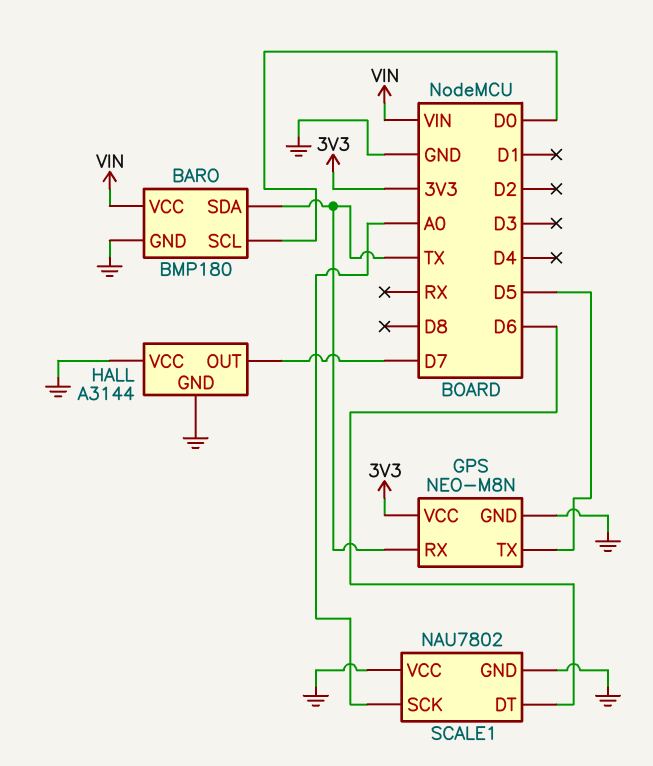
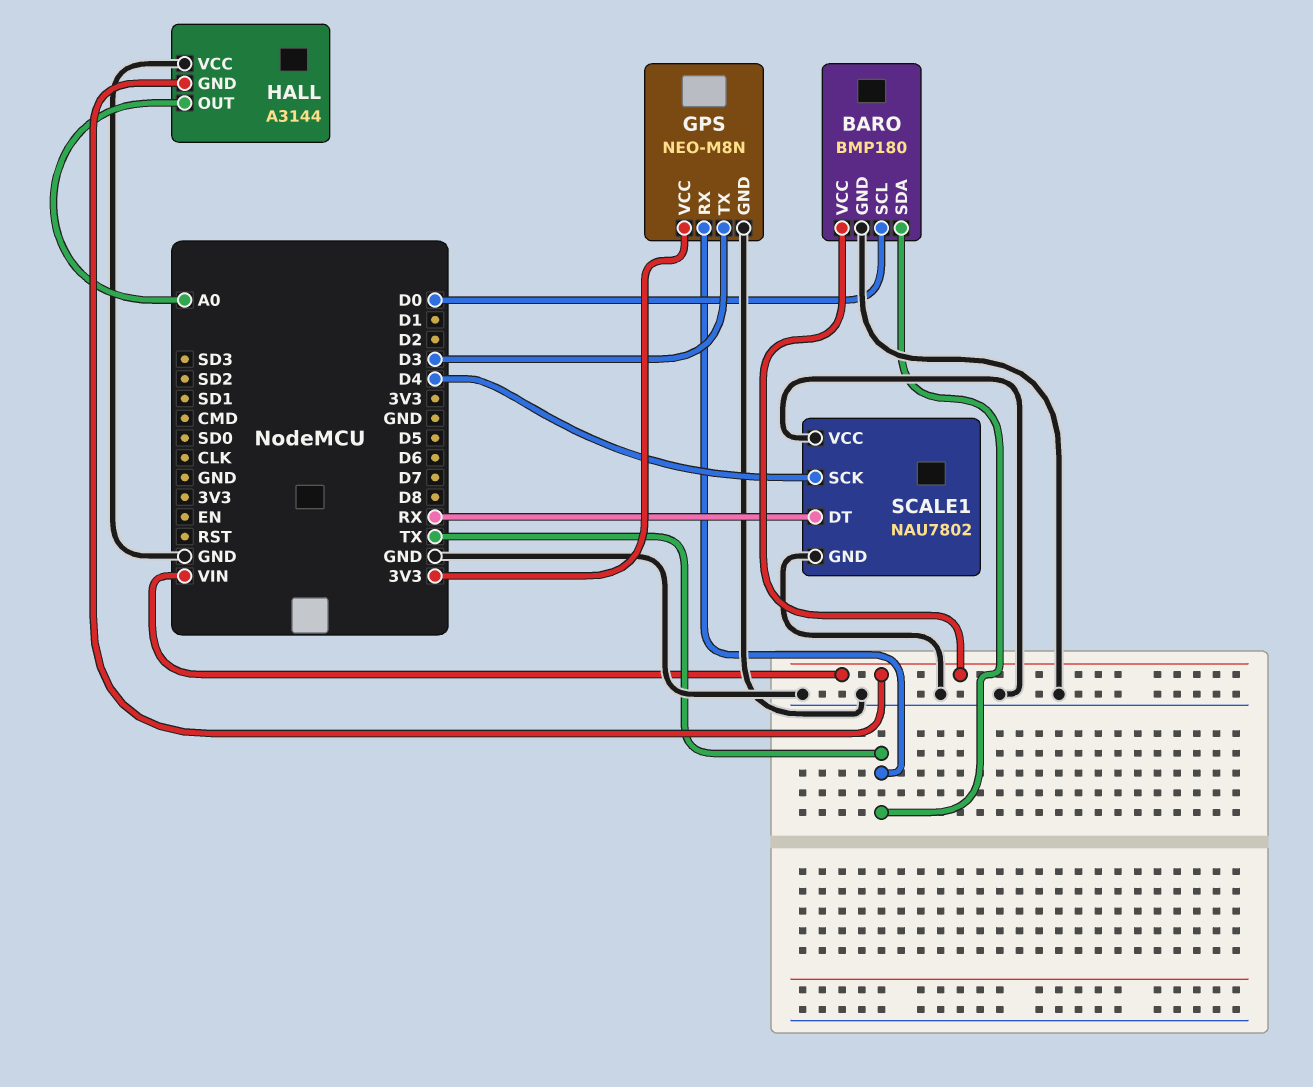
GPS pin TX: D5 -> D3
HALL pin GND: GND -> VIN
HALL pin OUT: D7 -> A0
SCALE1 pin DT: D6 -> RX
SCALE1 pin SCK: A0 -> D4

